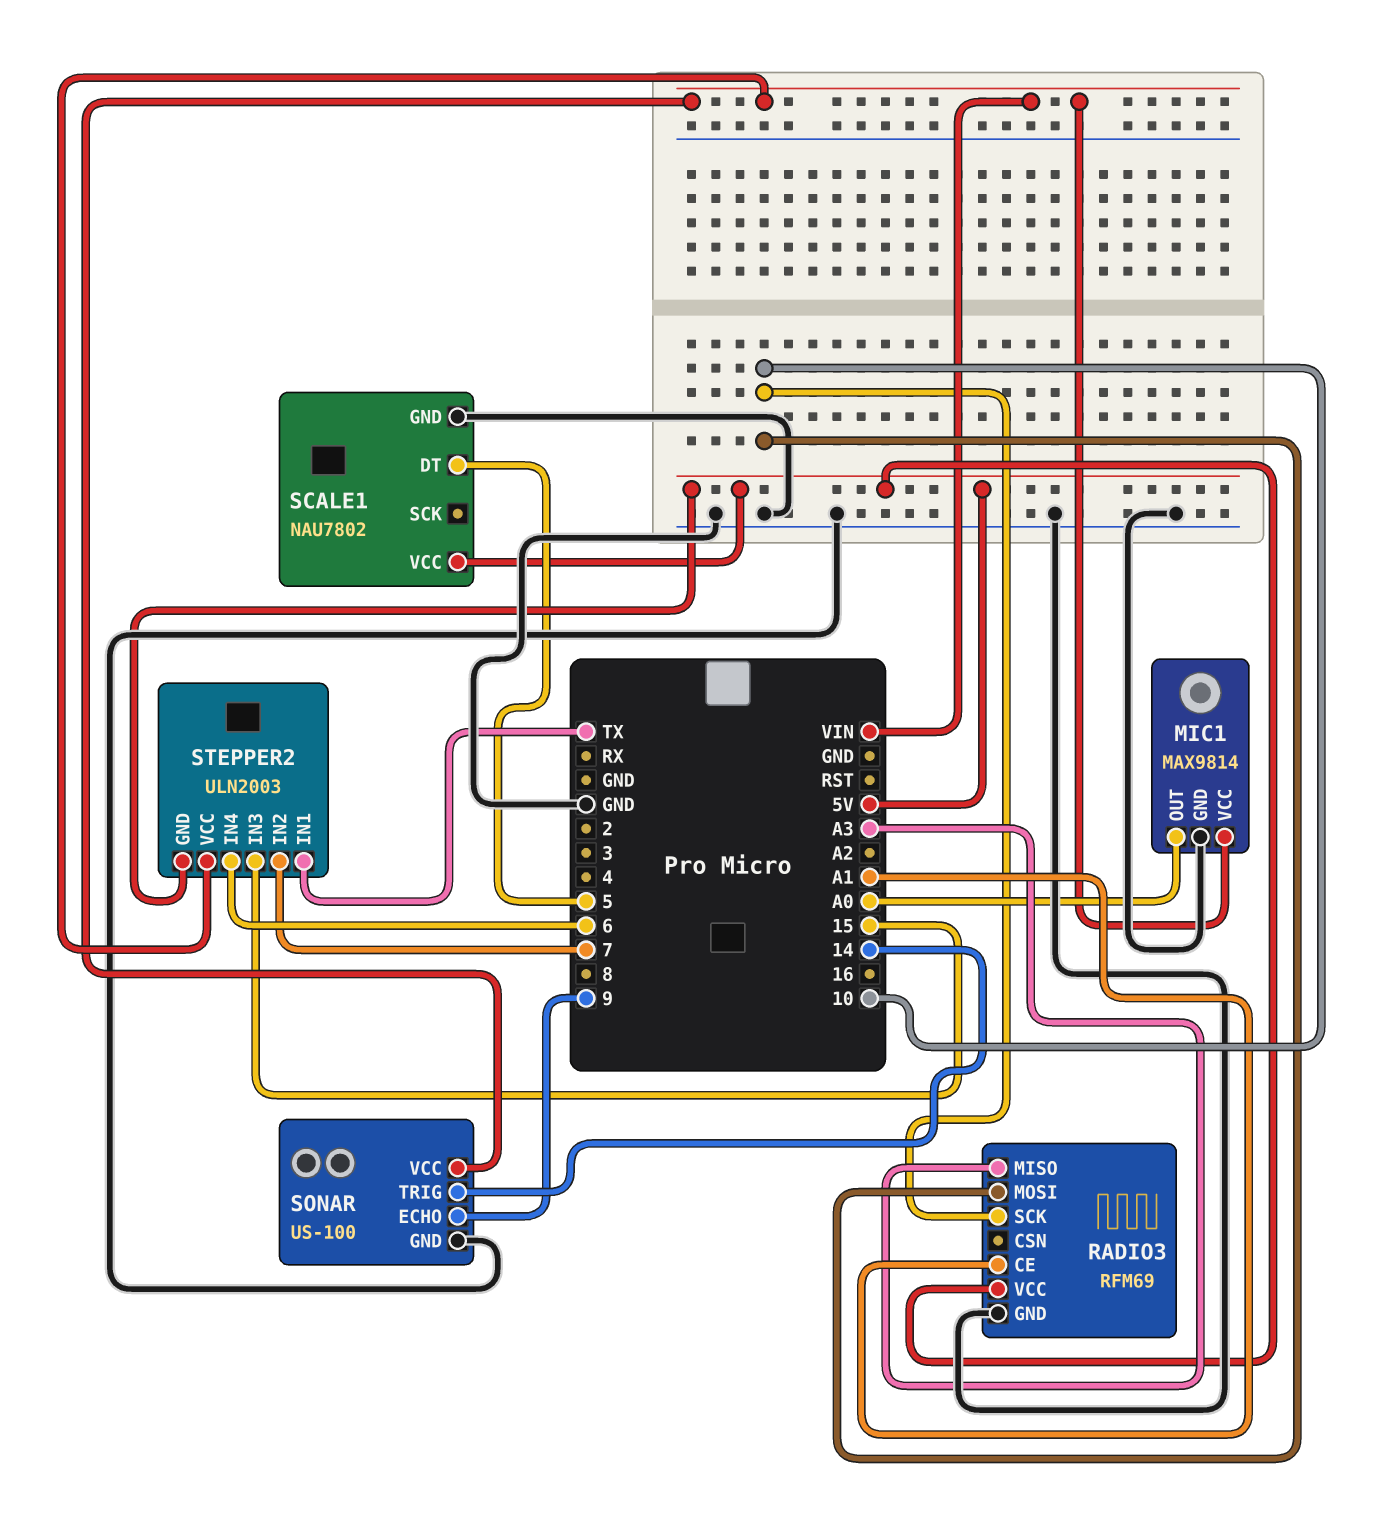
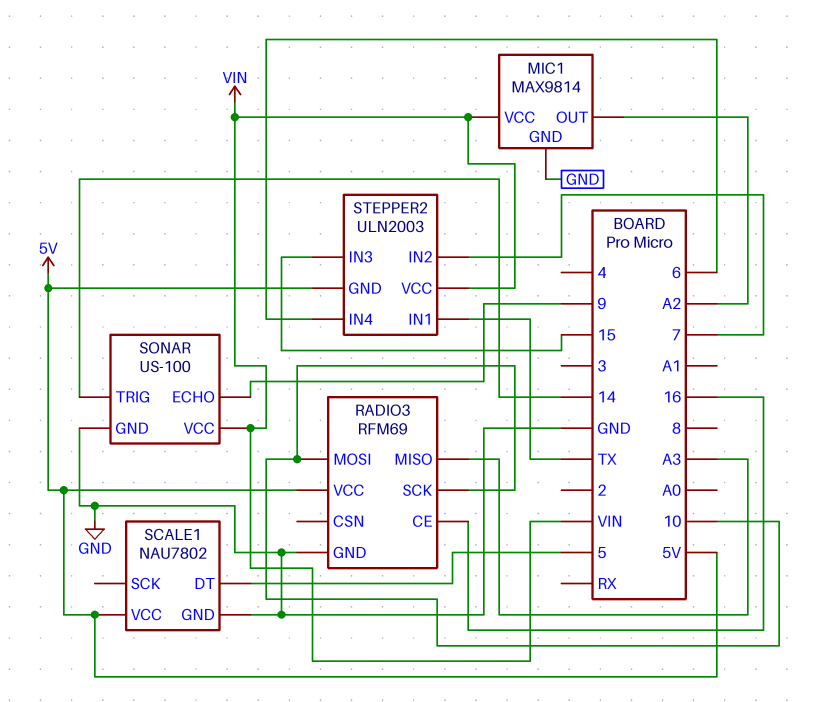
MIC1 pin OUT: A0 -> A2
RADIO3 pin CE: A1 -> 16

